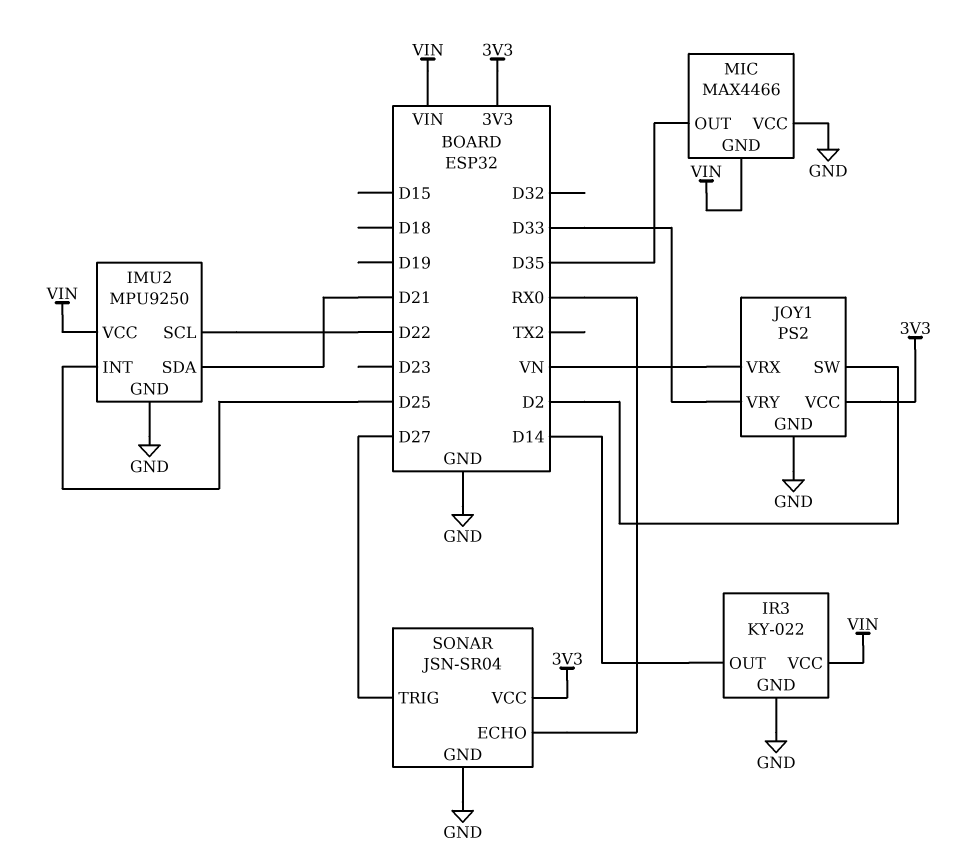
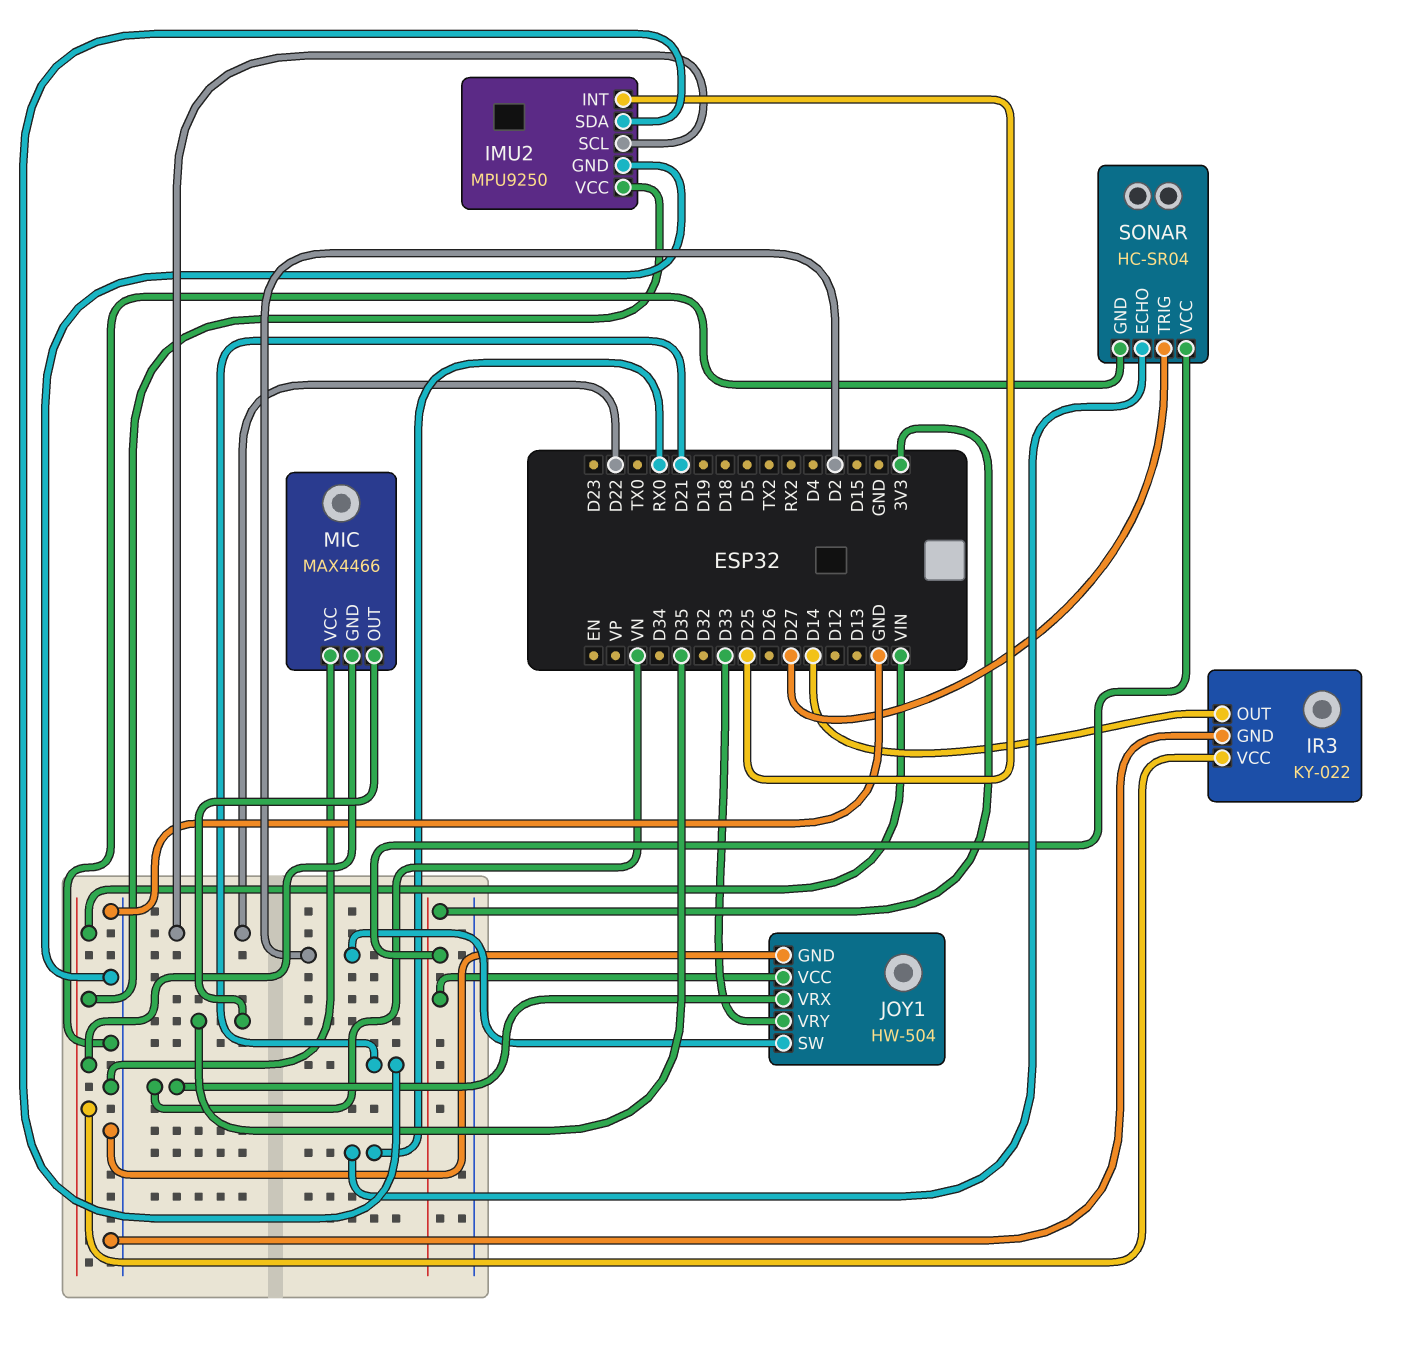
JOY1: PS2 -> HW-504
SONAR: JSN-SR04 -> HC-SR04

